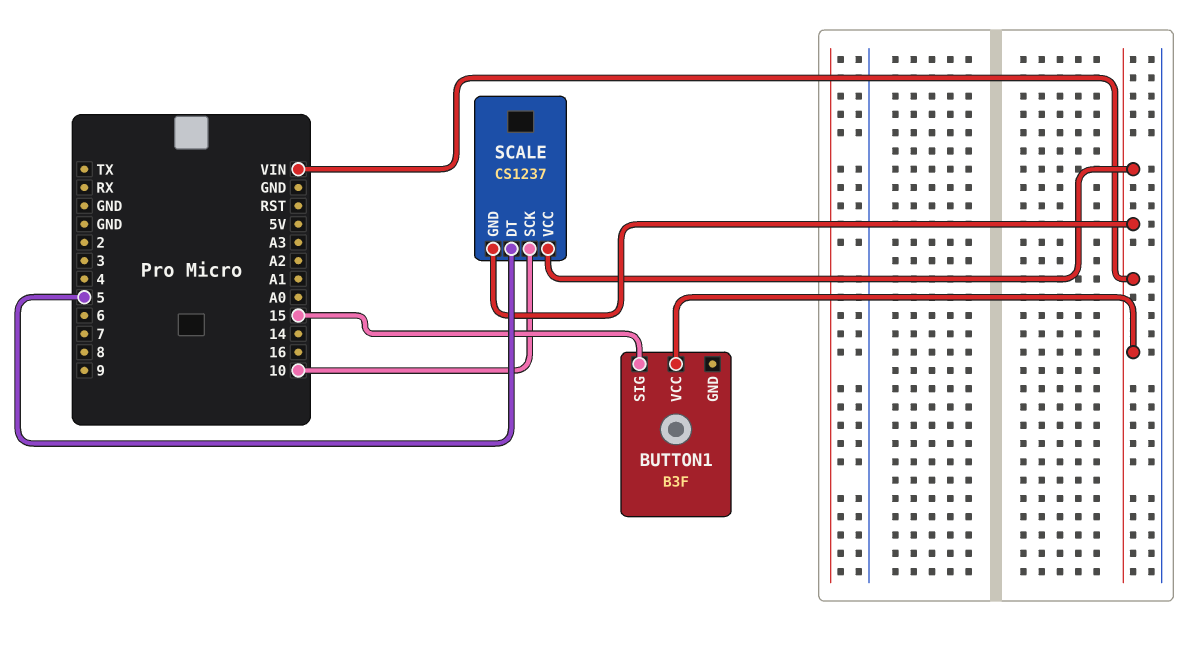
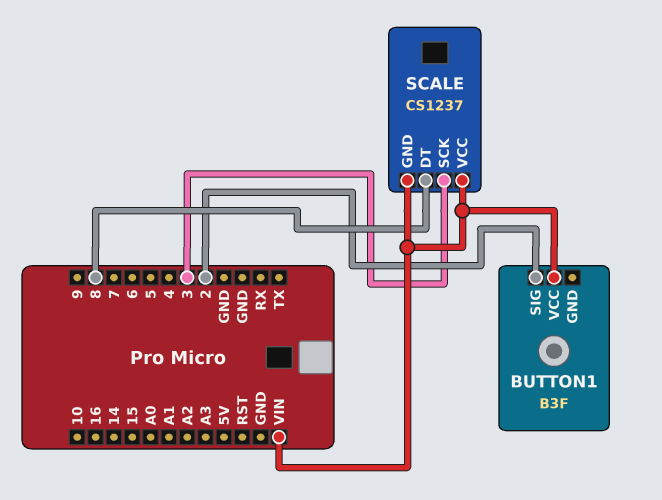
BUTTON1 pin SIG: 15 -> 2
SCALE pin DT: 5 -> 8
SCALE pin SCK: 10 -> 3

